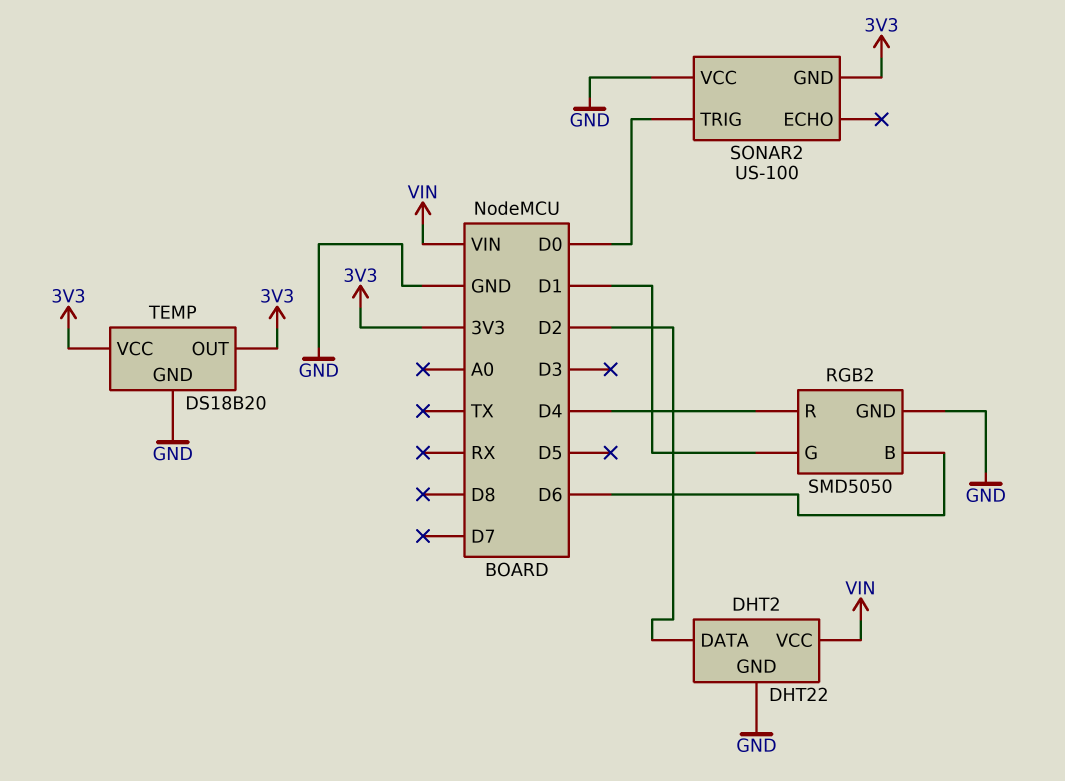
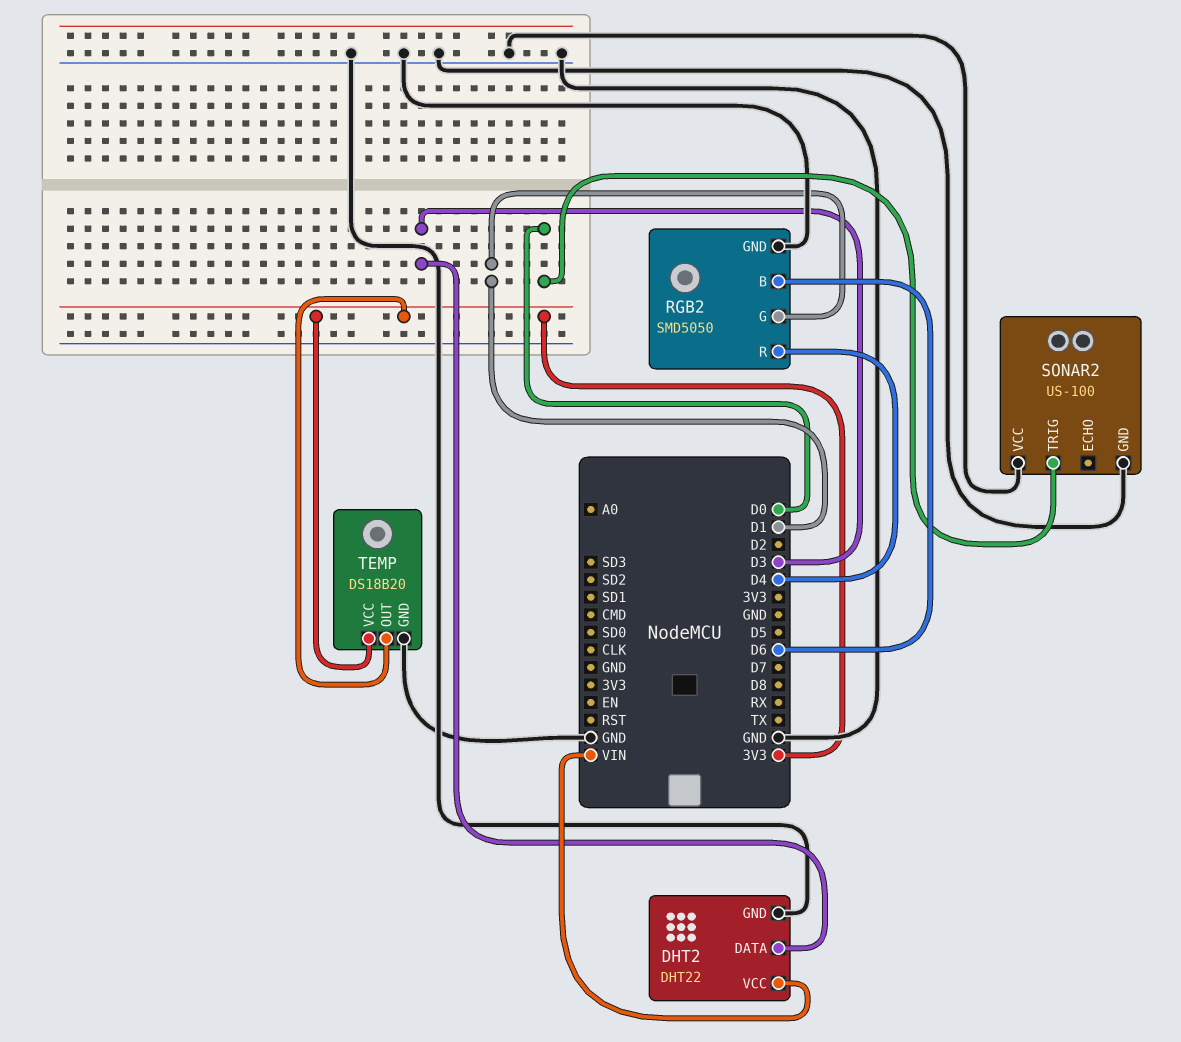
DHT2 pin DATA: D2 -> D3
SONAR2 pin GND: 3V3 -> GND

